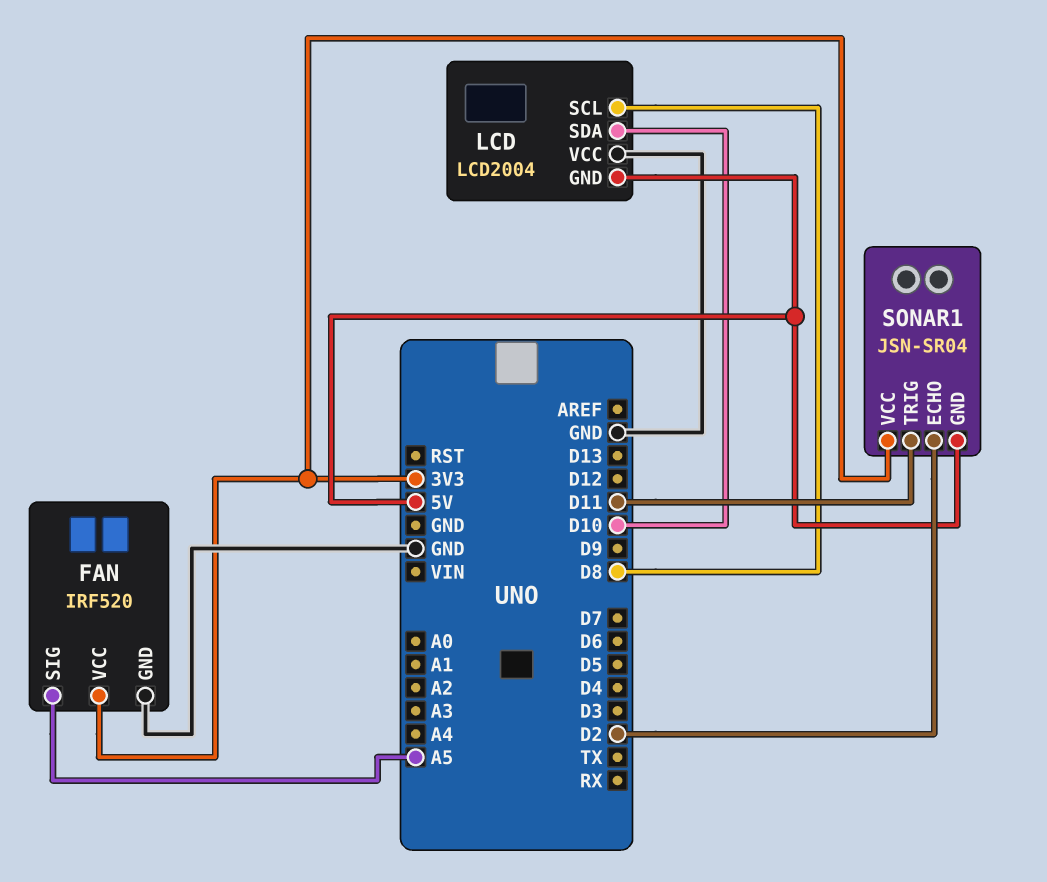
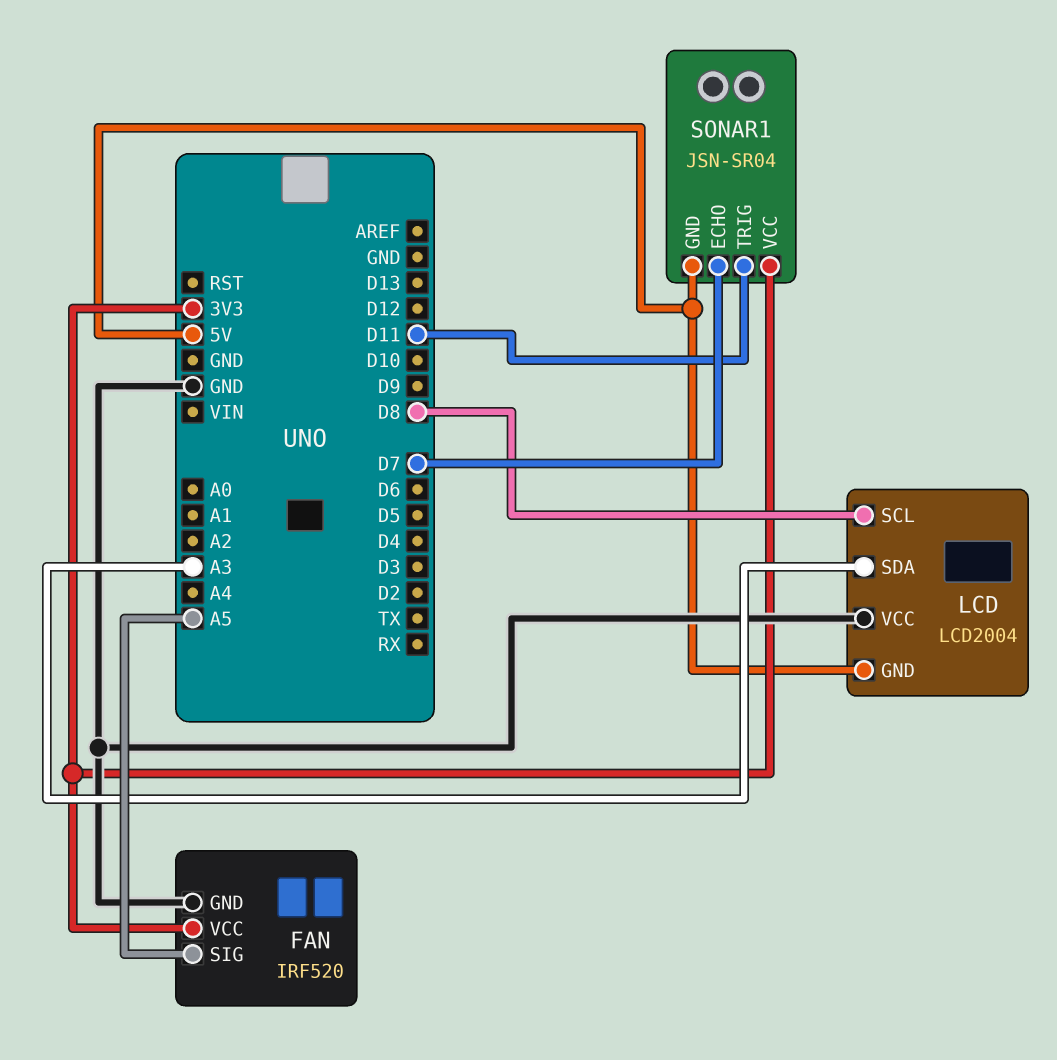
LCD pin SDA: D10 -> A3
SONAR1 pin ECHO: D2 -> D7

